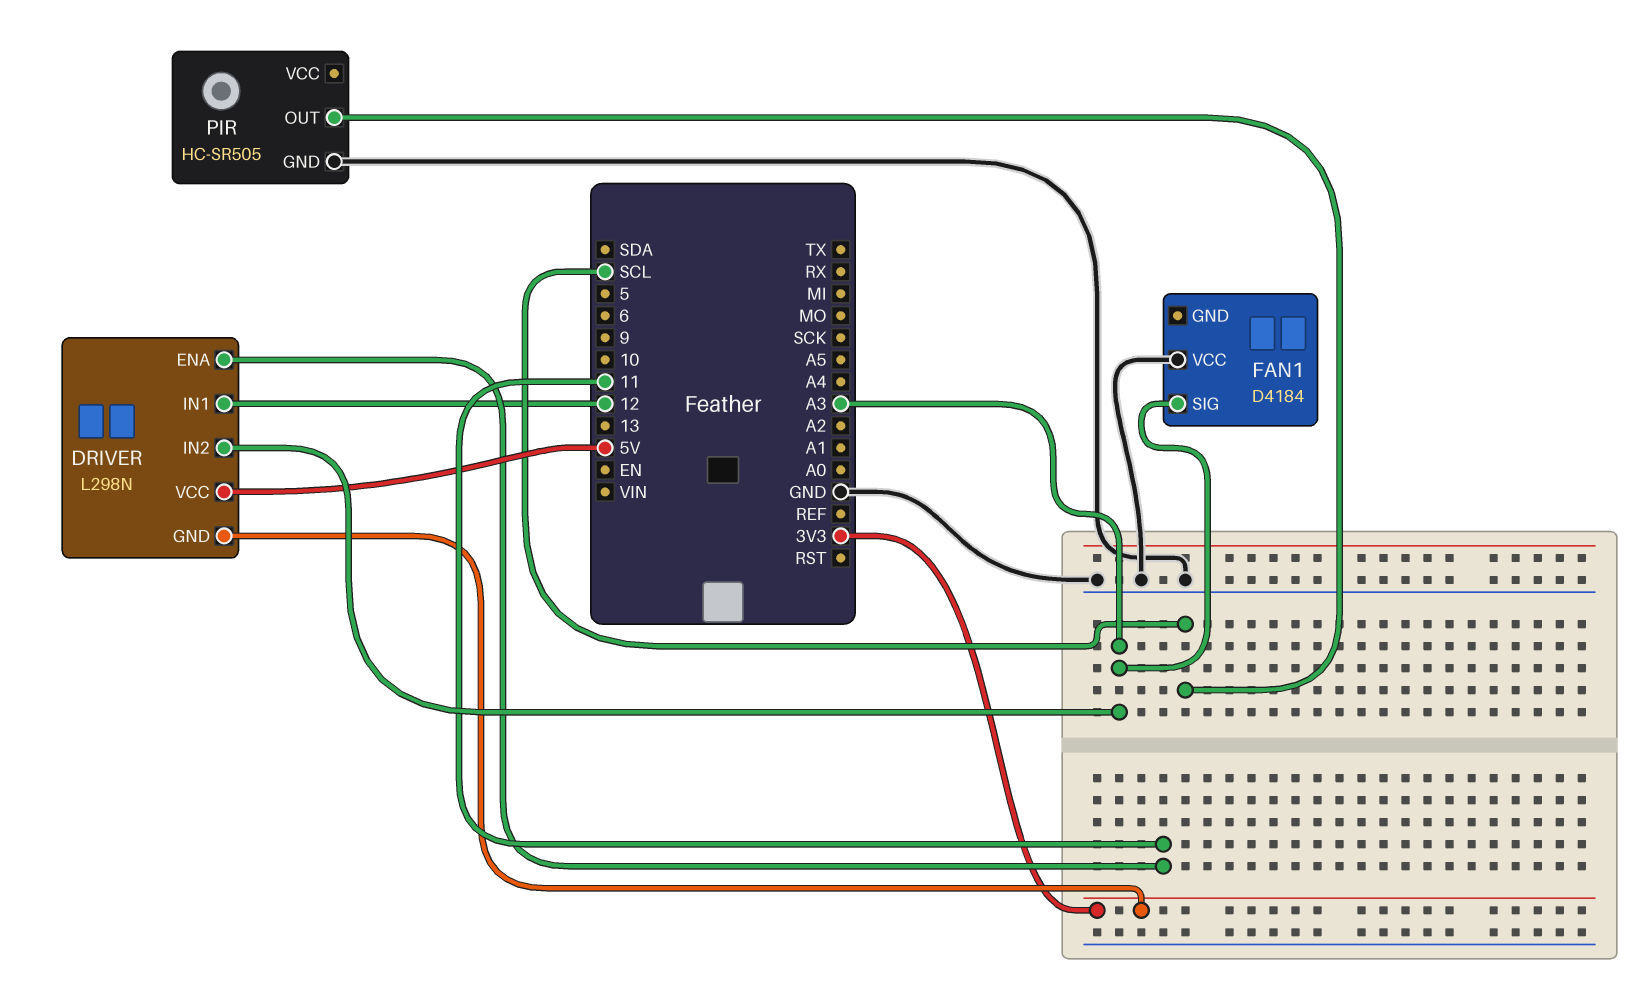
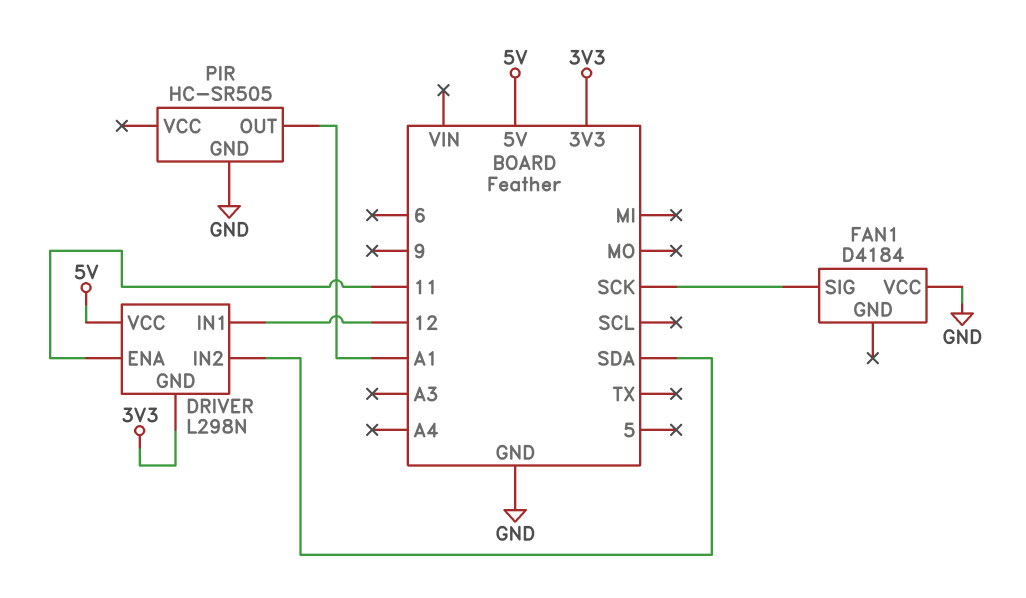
DRIVER pin IN2: A3 -> SDA
FAN1 pin SIG: A3 -> SCK
PIR pin OUT: SCL -> A1

